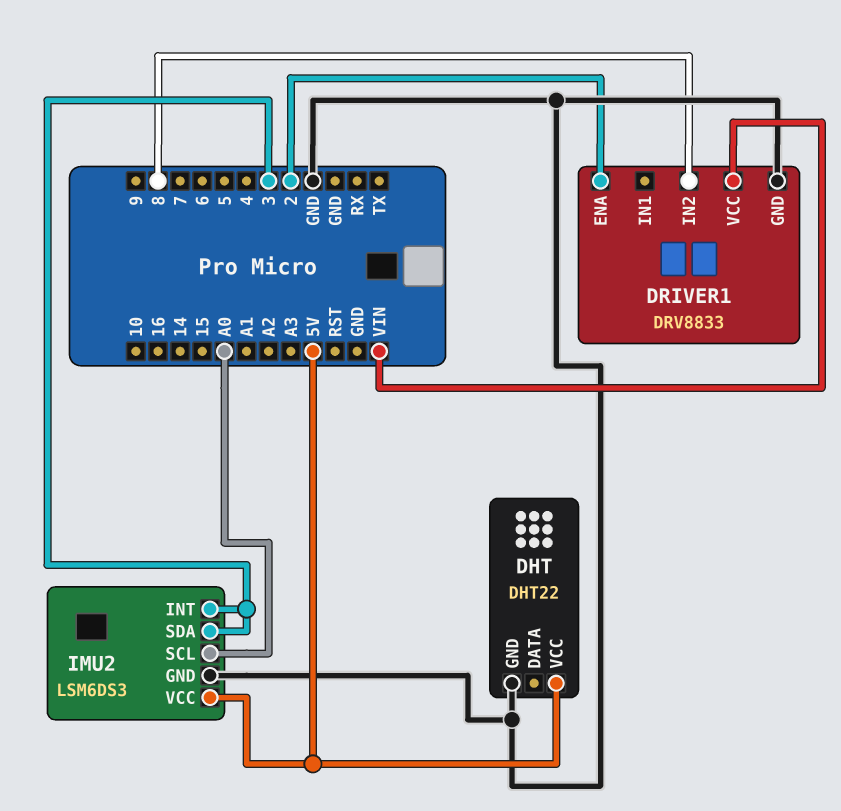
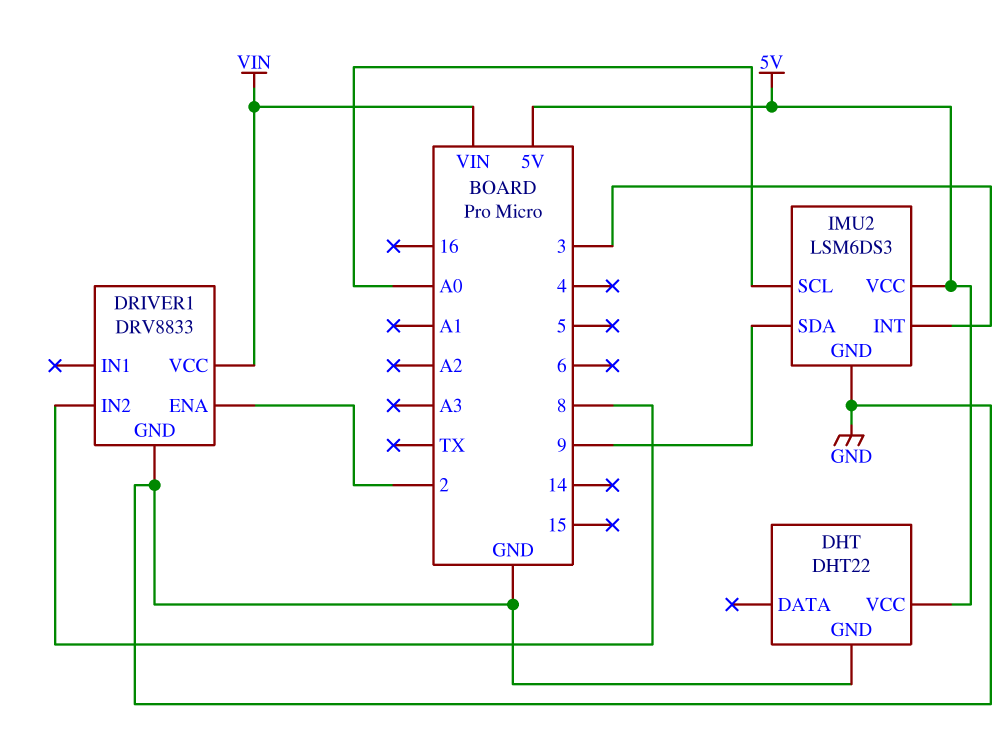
IMU2 pin SDA: 3 -> 9

